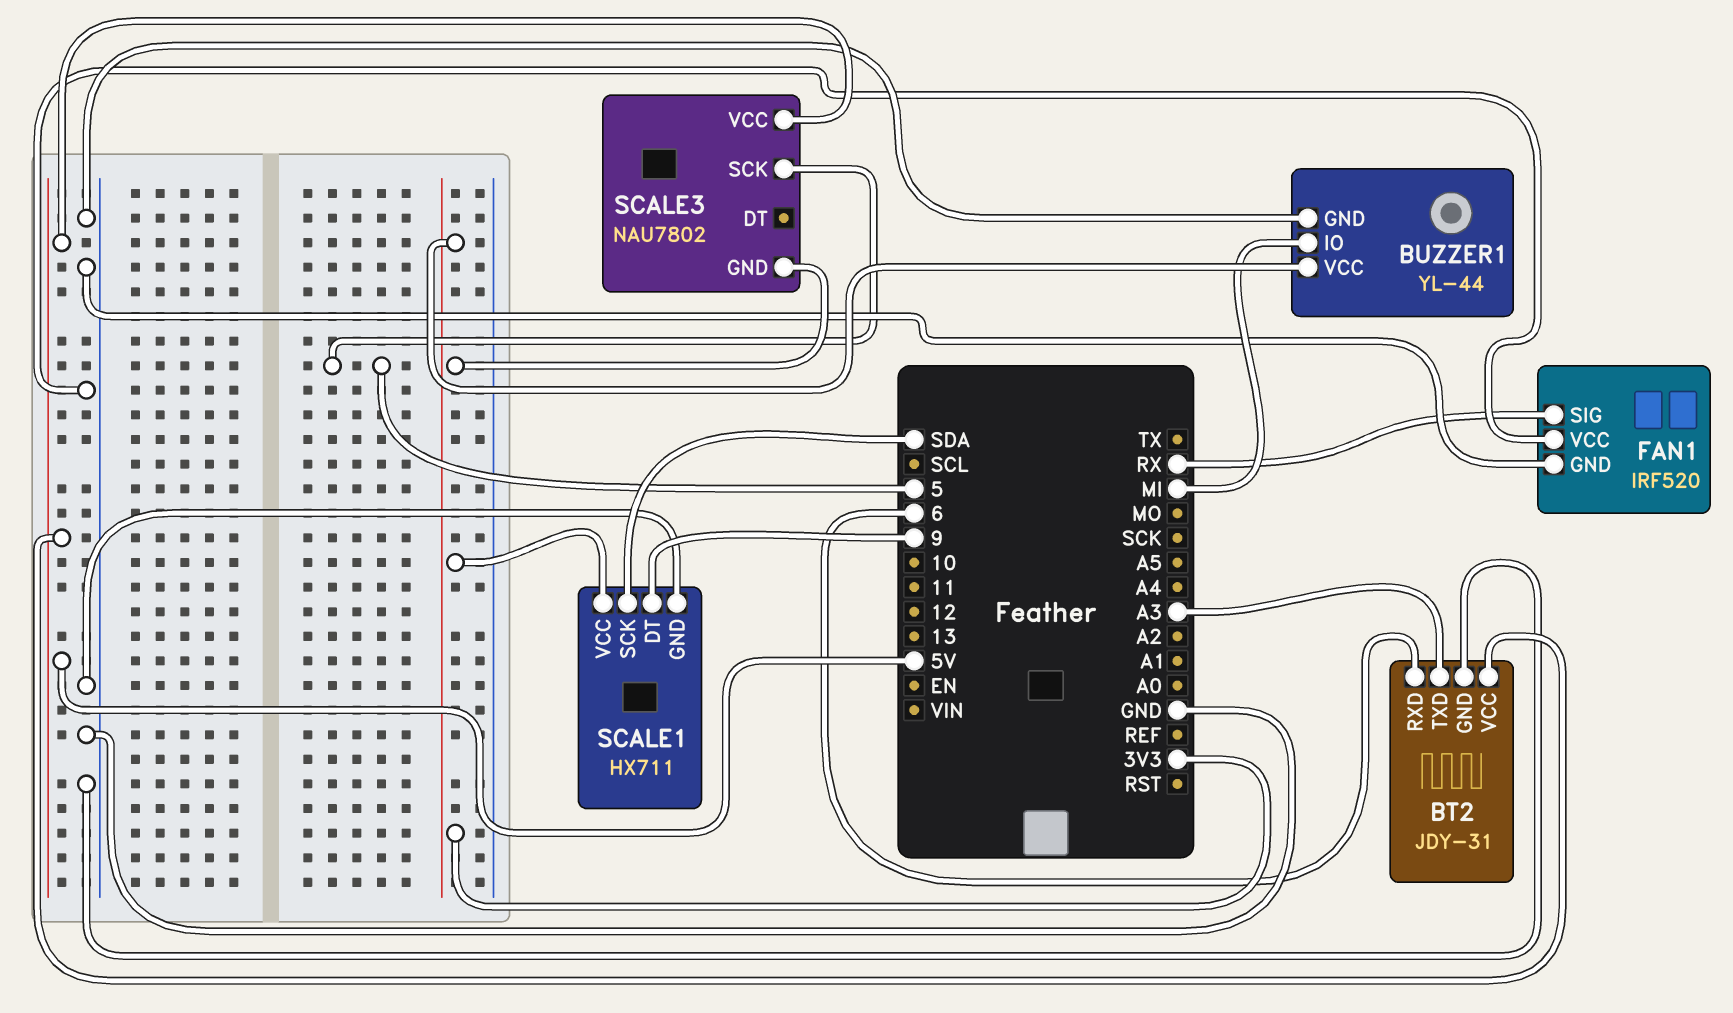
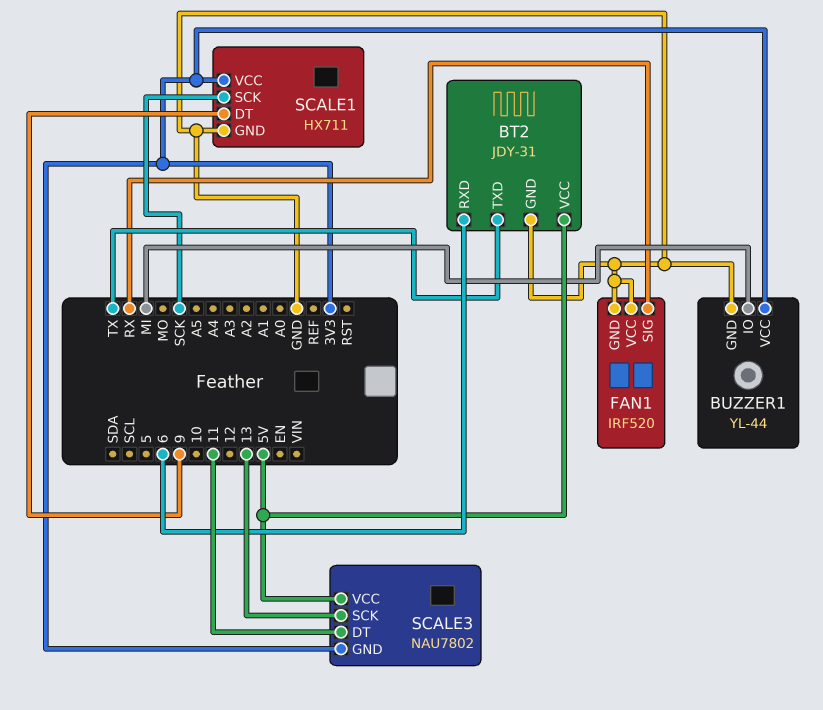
BT2 pin TXD: A3 -> TX
SCALE1 pin SCK: SDA -> SCK
SCALE3 pin DT: none -> 11
SCALE3 pin SCK: 5 -> 13

